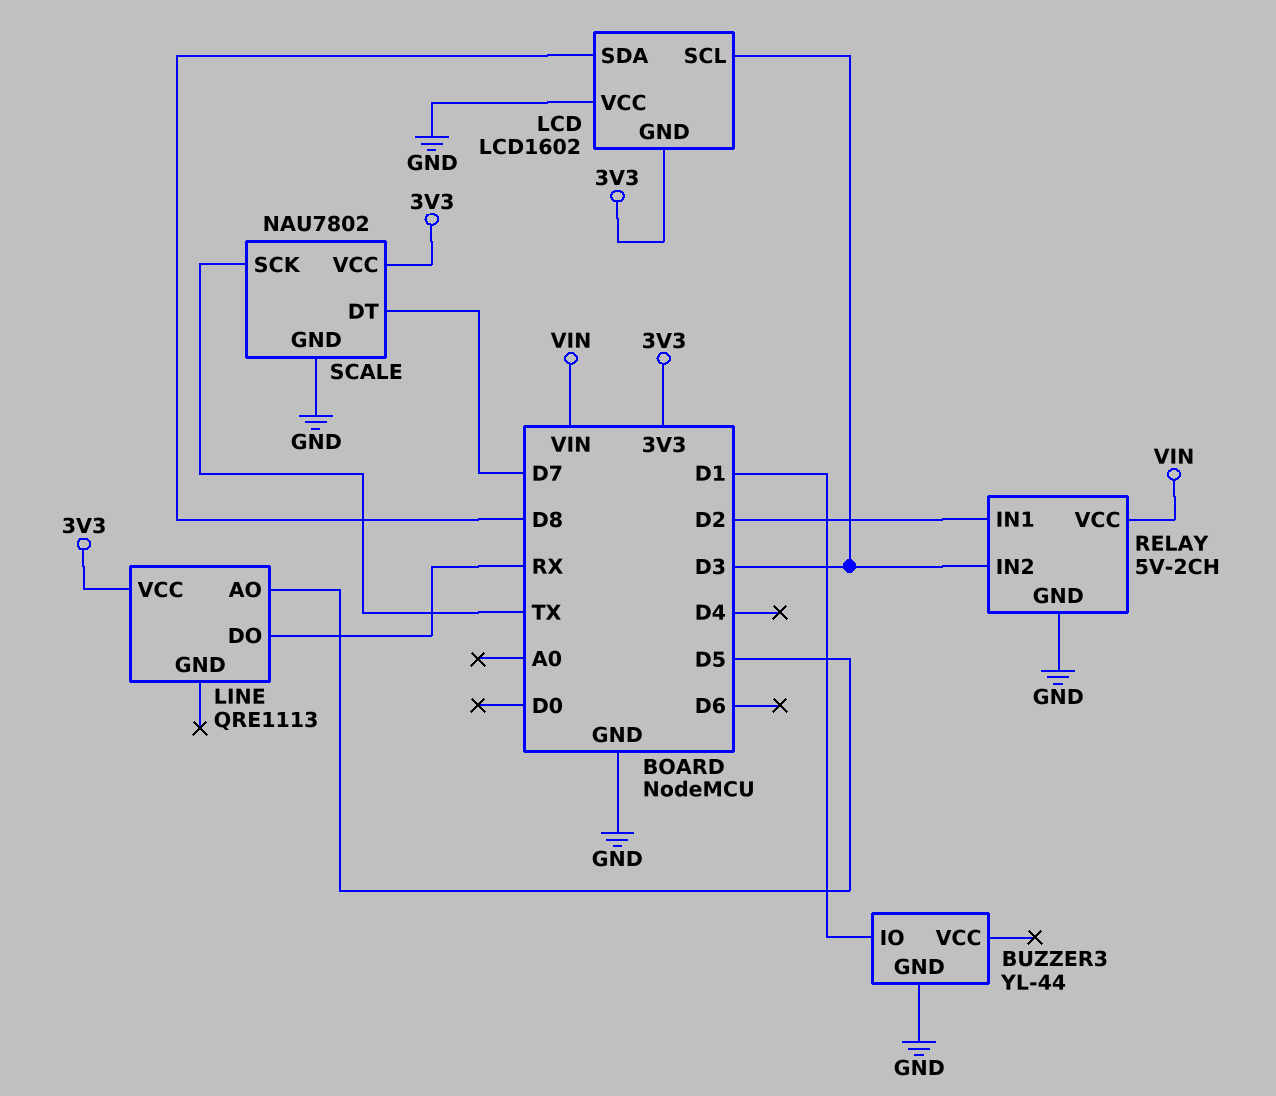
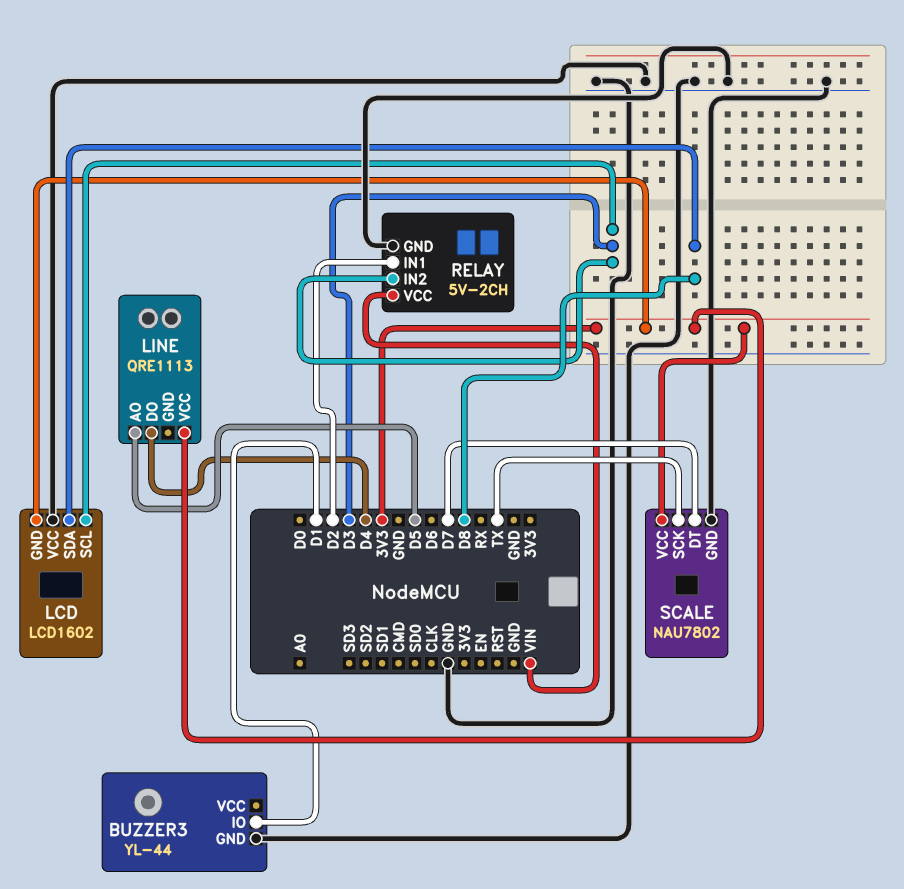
LINE pin DO: RX -> D4

